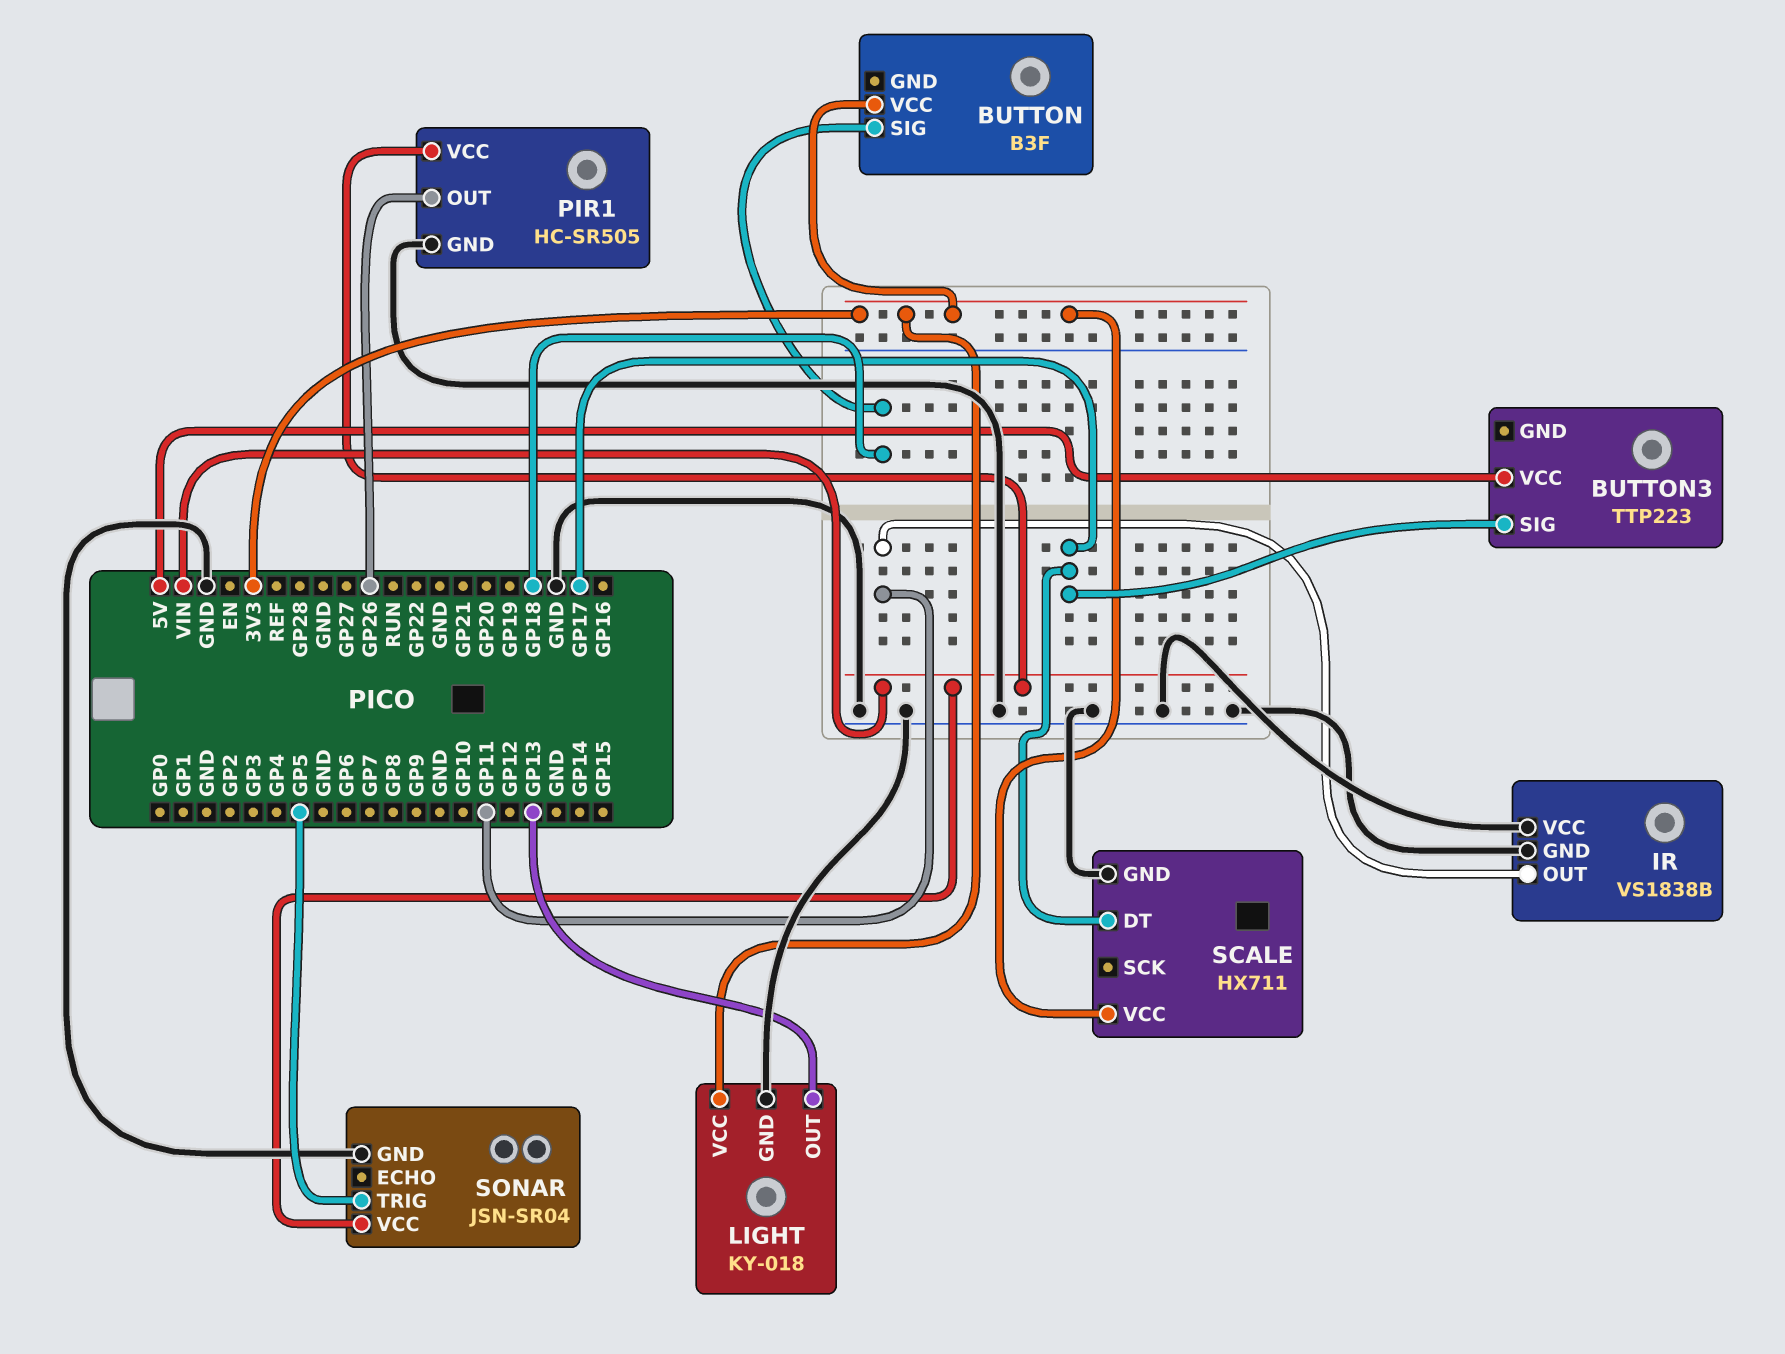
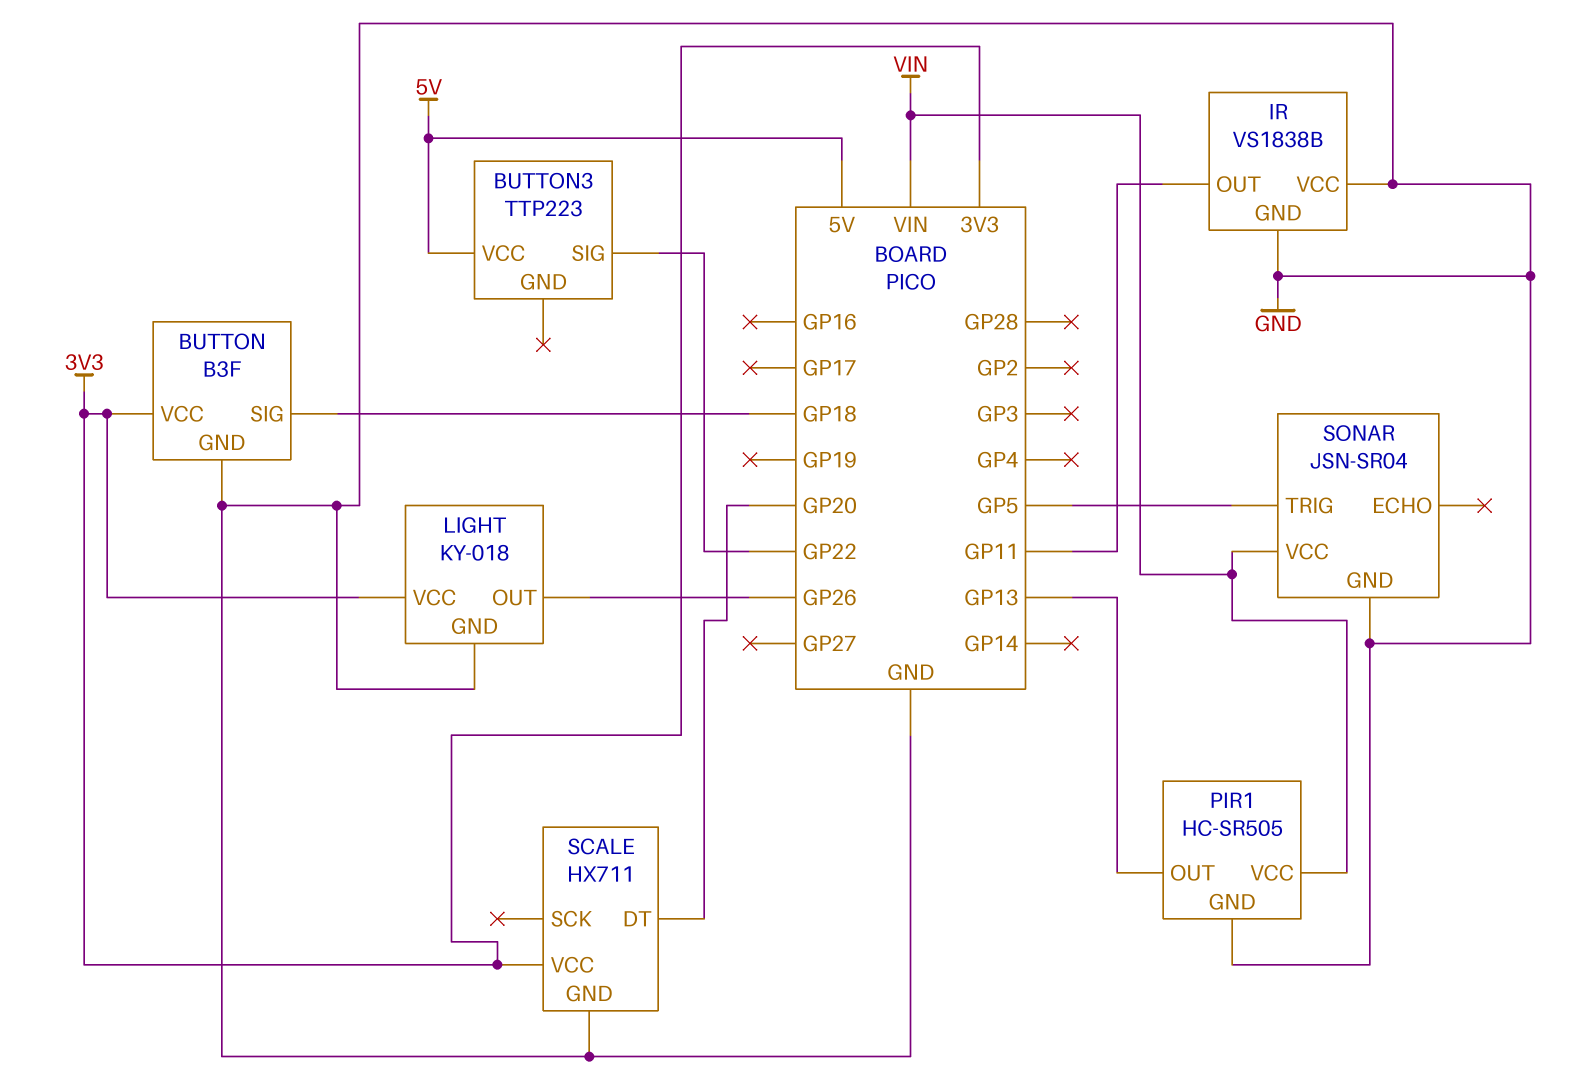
BUTTON pin GND: none -> GND
BUTTON3 pin SIG: GP17 -> GP22
LIGHT pin OUT: GP13 -> GP26
PIR1 pin OUT: GP26 -> GP13
SCALE pin DT: GP17 -> GP20

